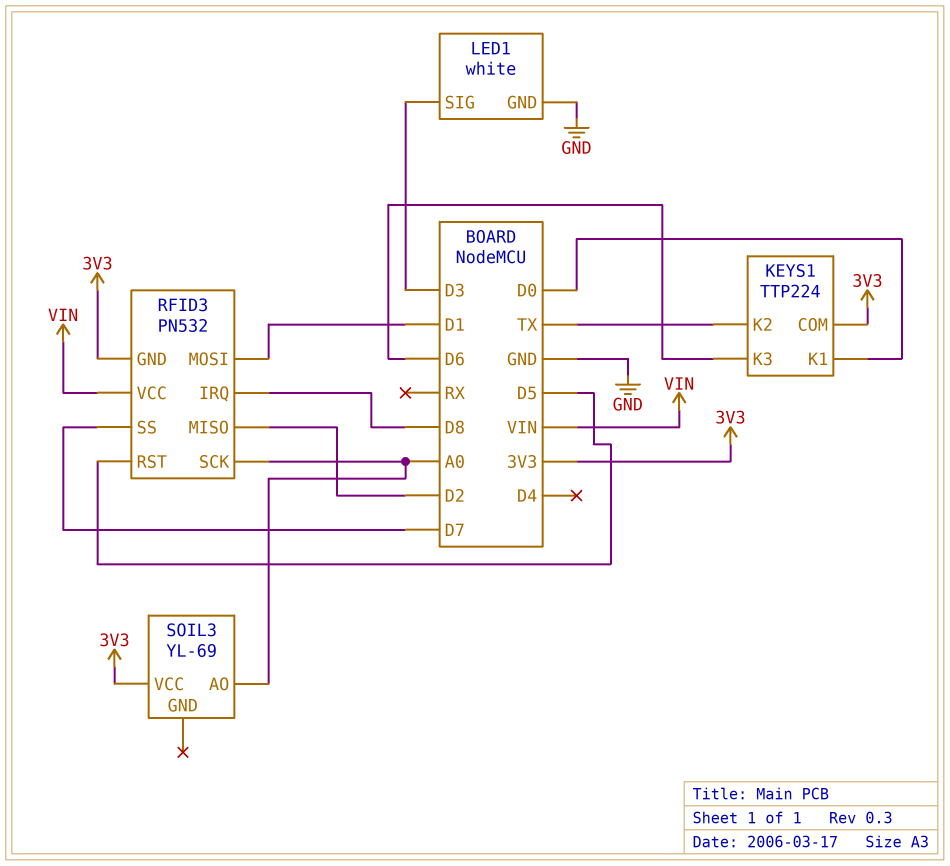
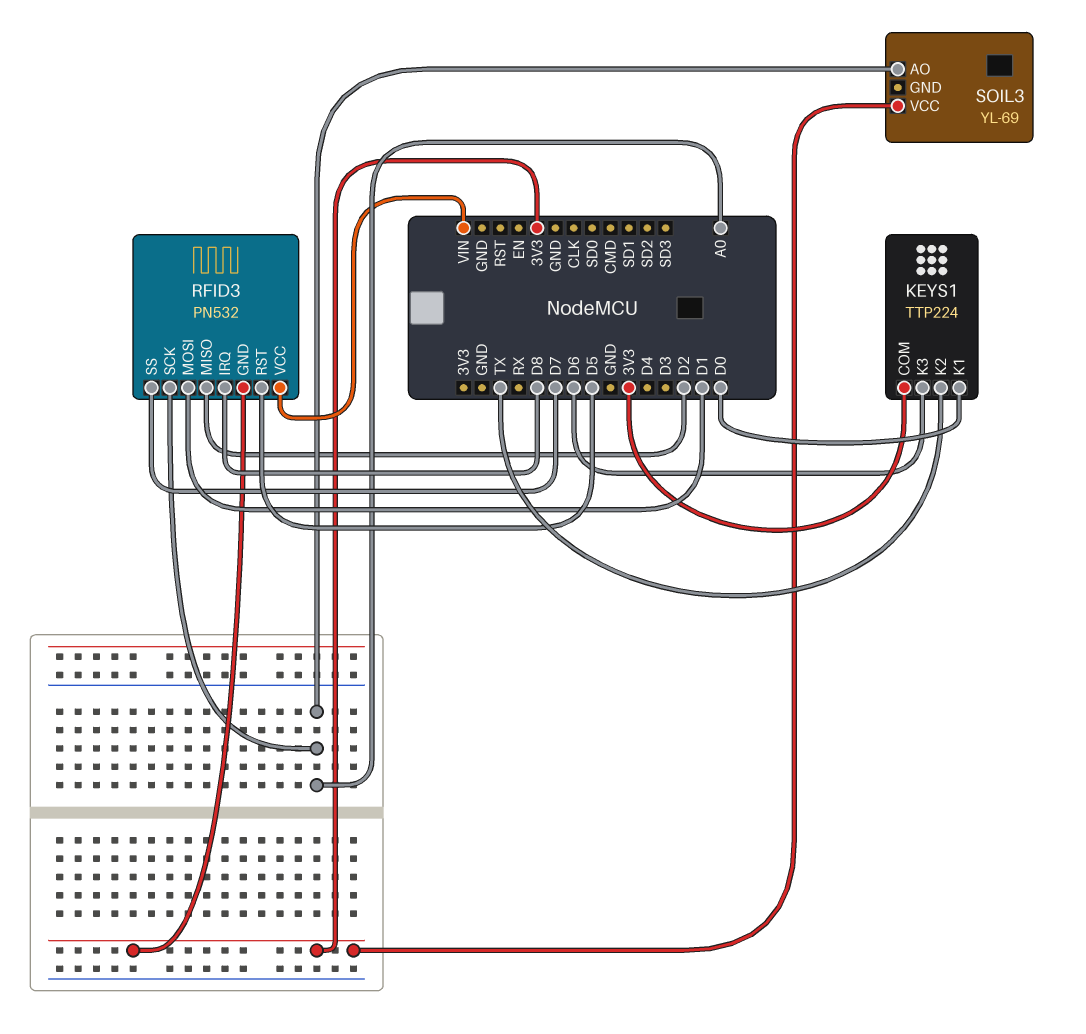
LED1: white -> none
LED1 pin GND: GND -> none
LED1 pin SIG: D3 -> none

